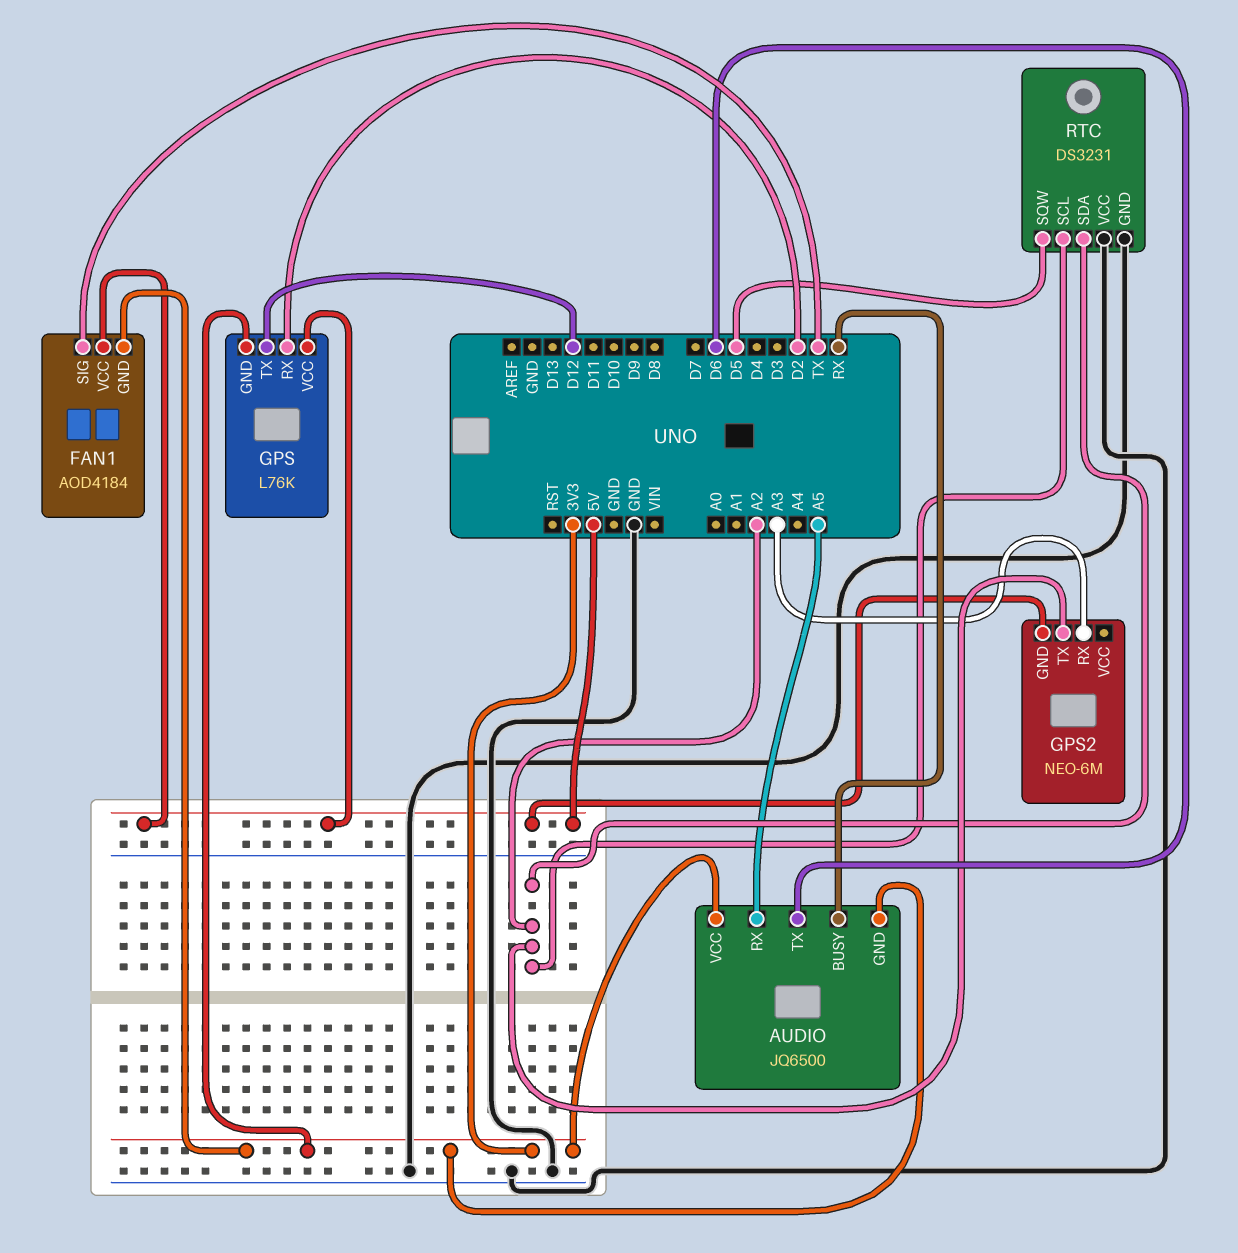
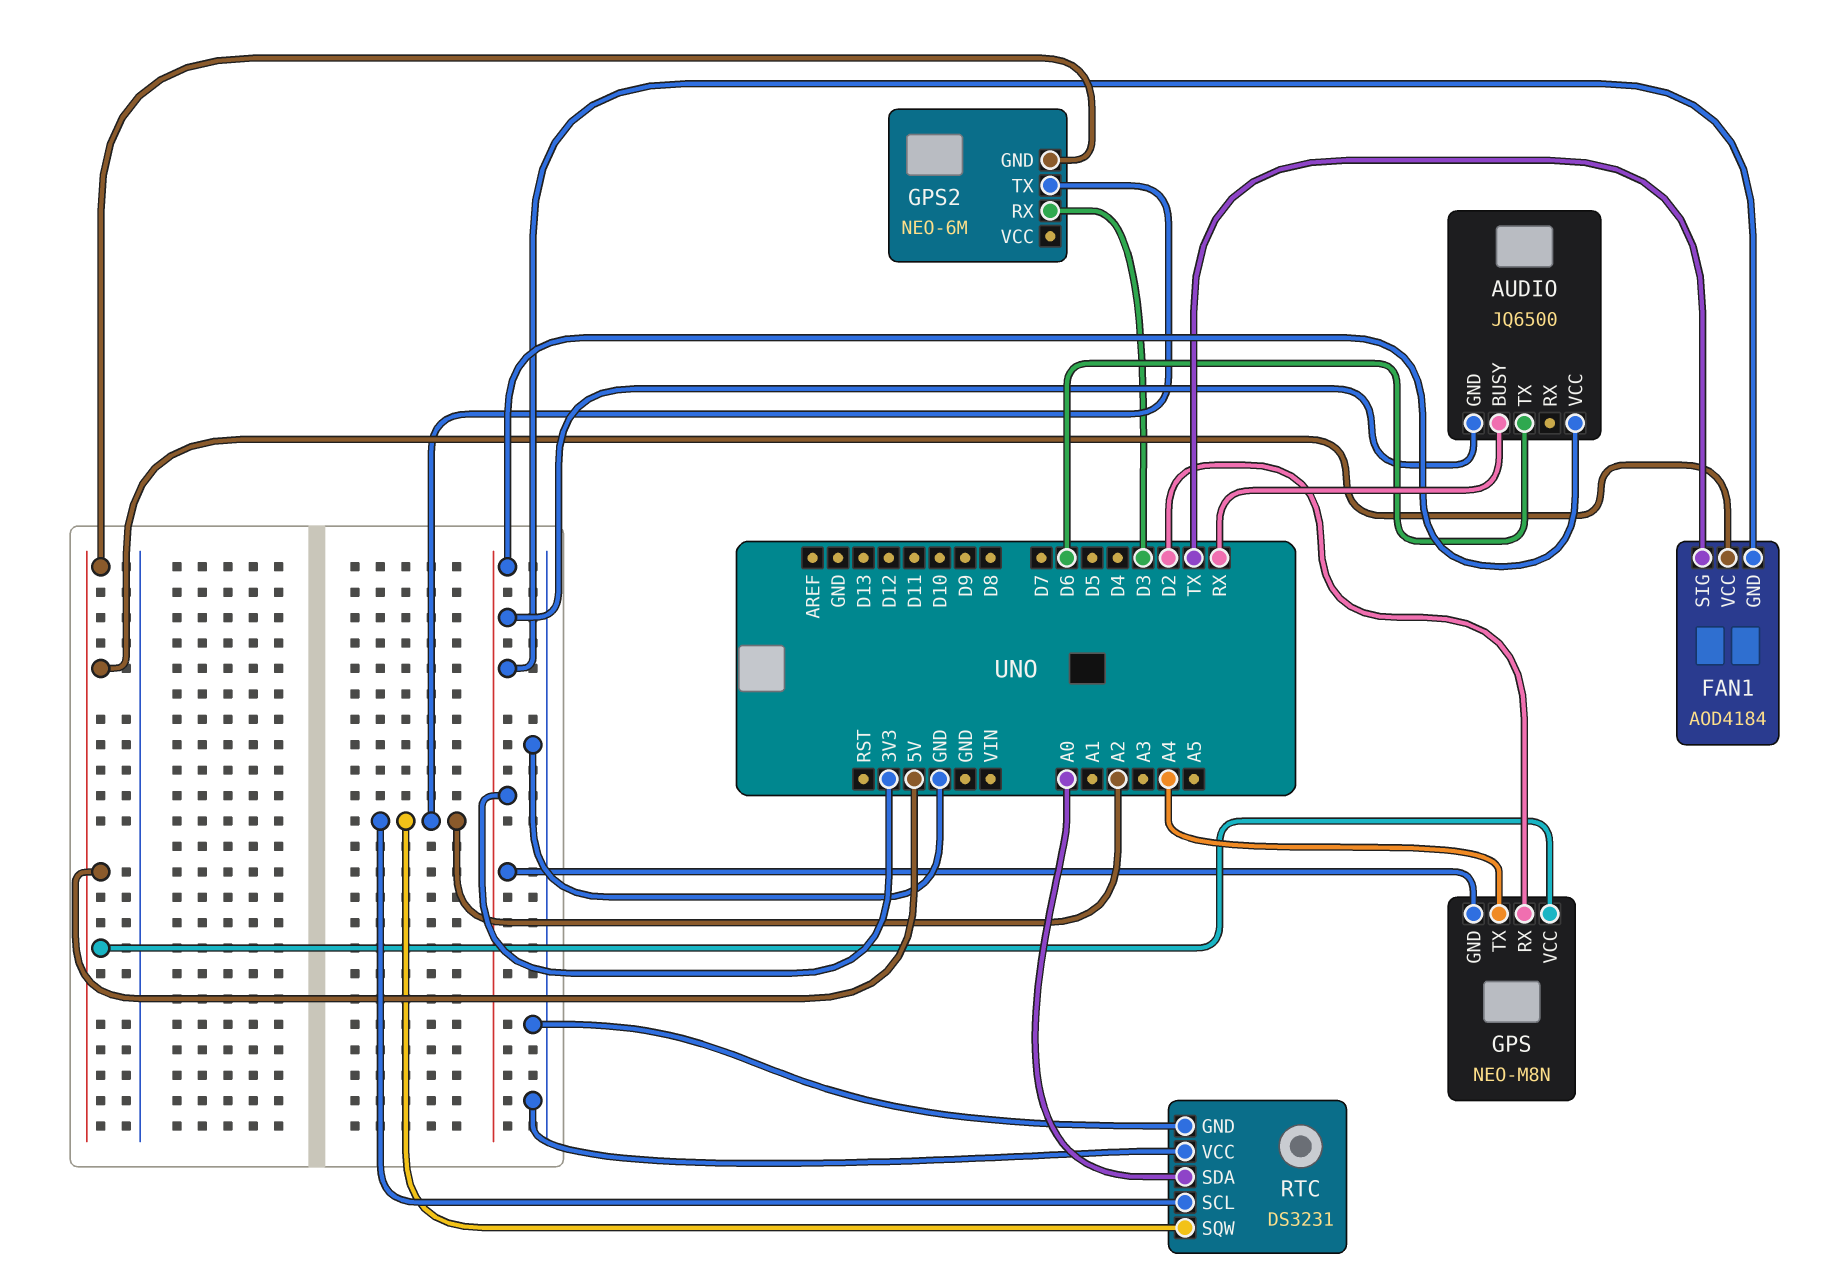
AUDIO pin RX: A5 -> none
GPS: L76K -> NEO-M8N
GPS pin TX: D12 -> A4
GPS2 pin RX: A3 -> D3
RTC pin SDA: A2 -> A0
RTC pin SQW: D5 -> A2

